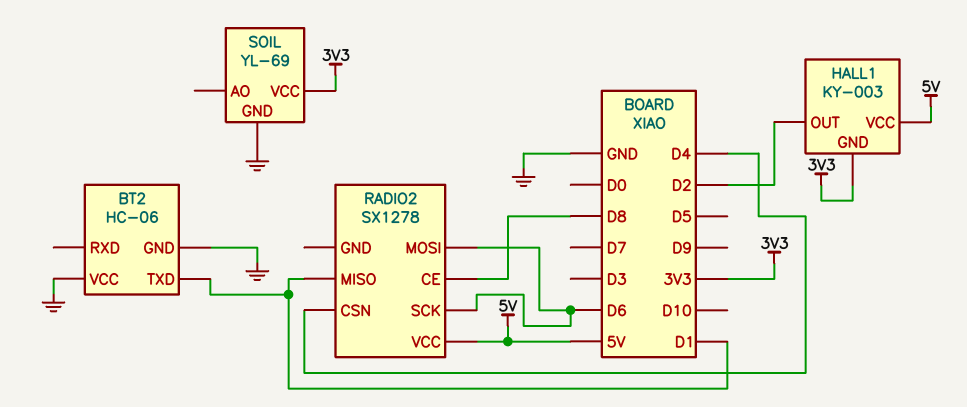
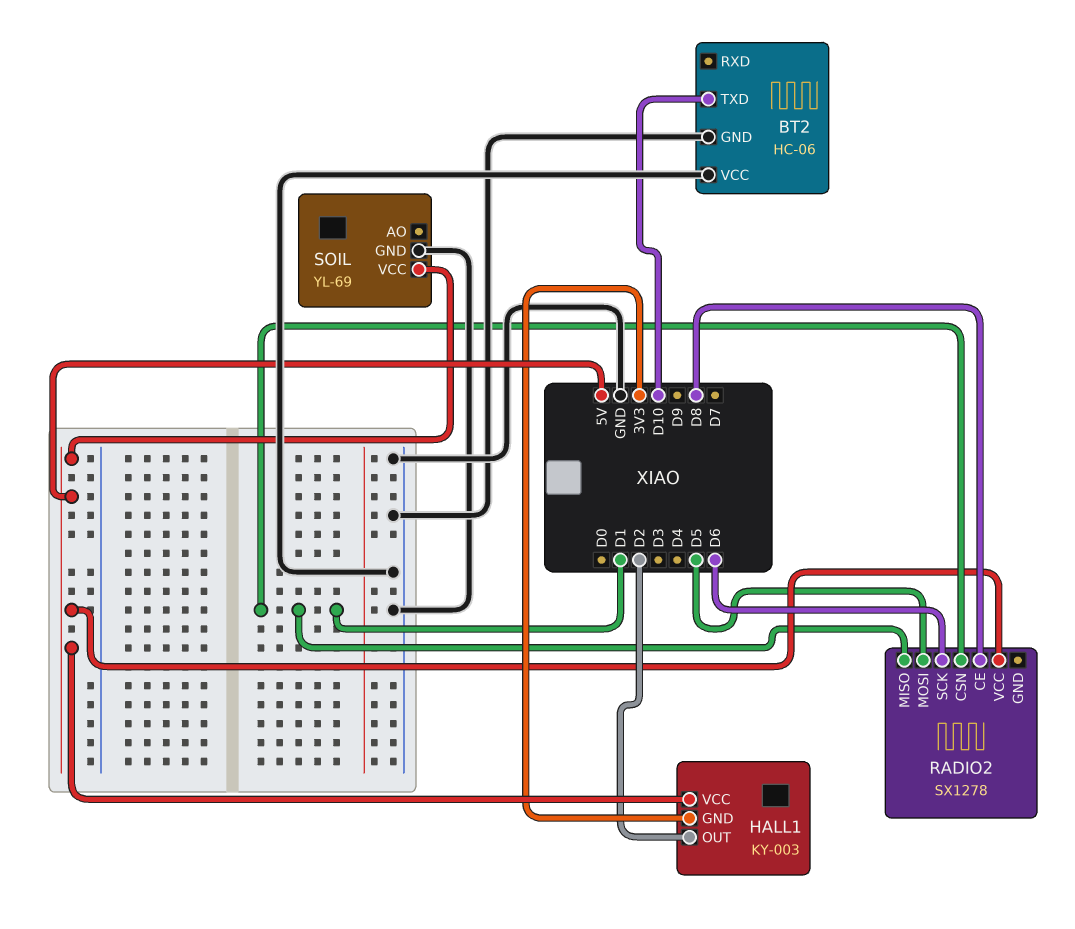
BT2 pin TXD: D1 -> D10
RADIO2 pin CSN: D4 -> D1
RADIO2 pin MOSI: D6 -> D5
SOIL pin VCC: 3V3 -> 5V

